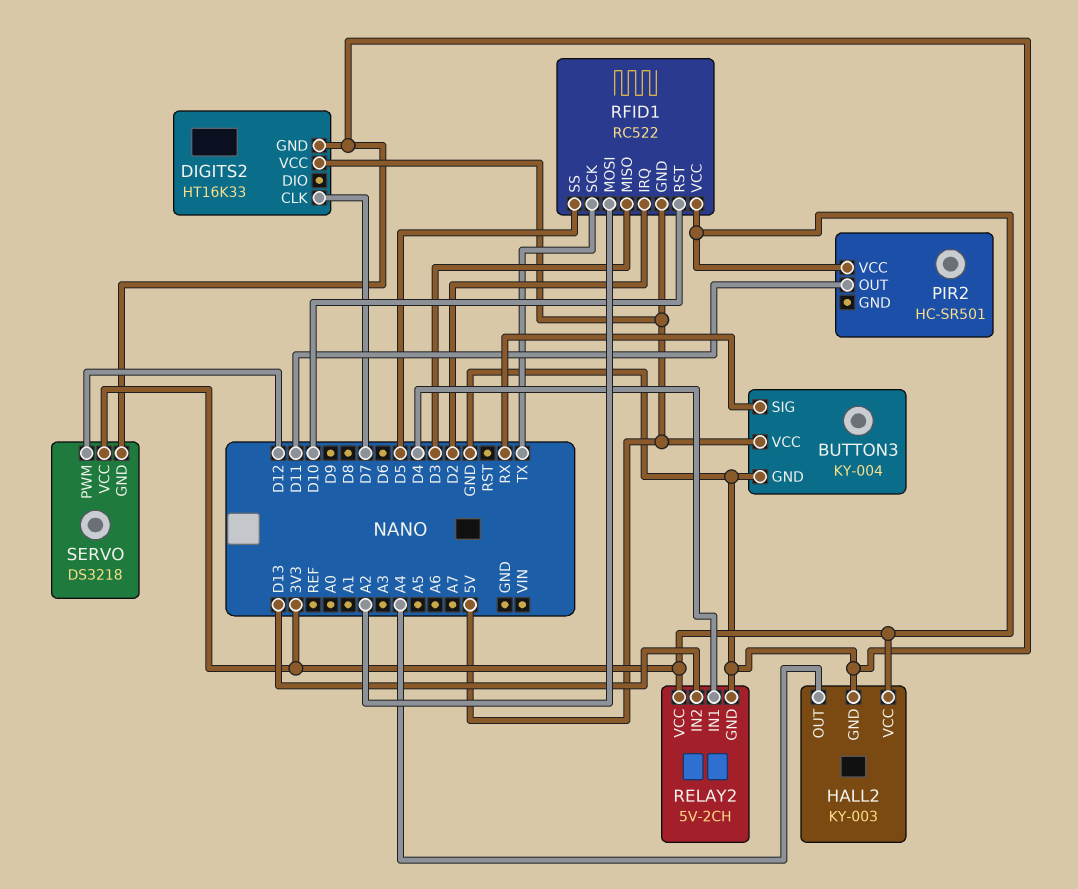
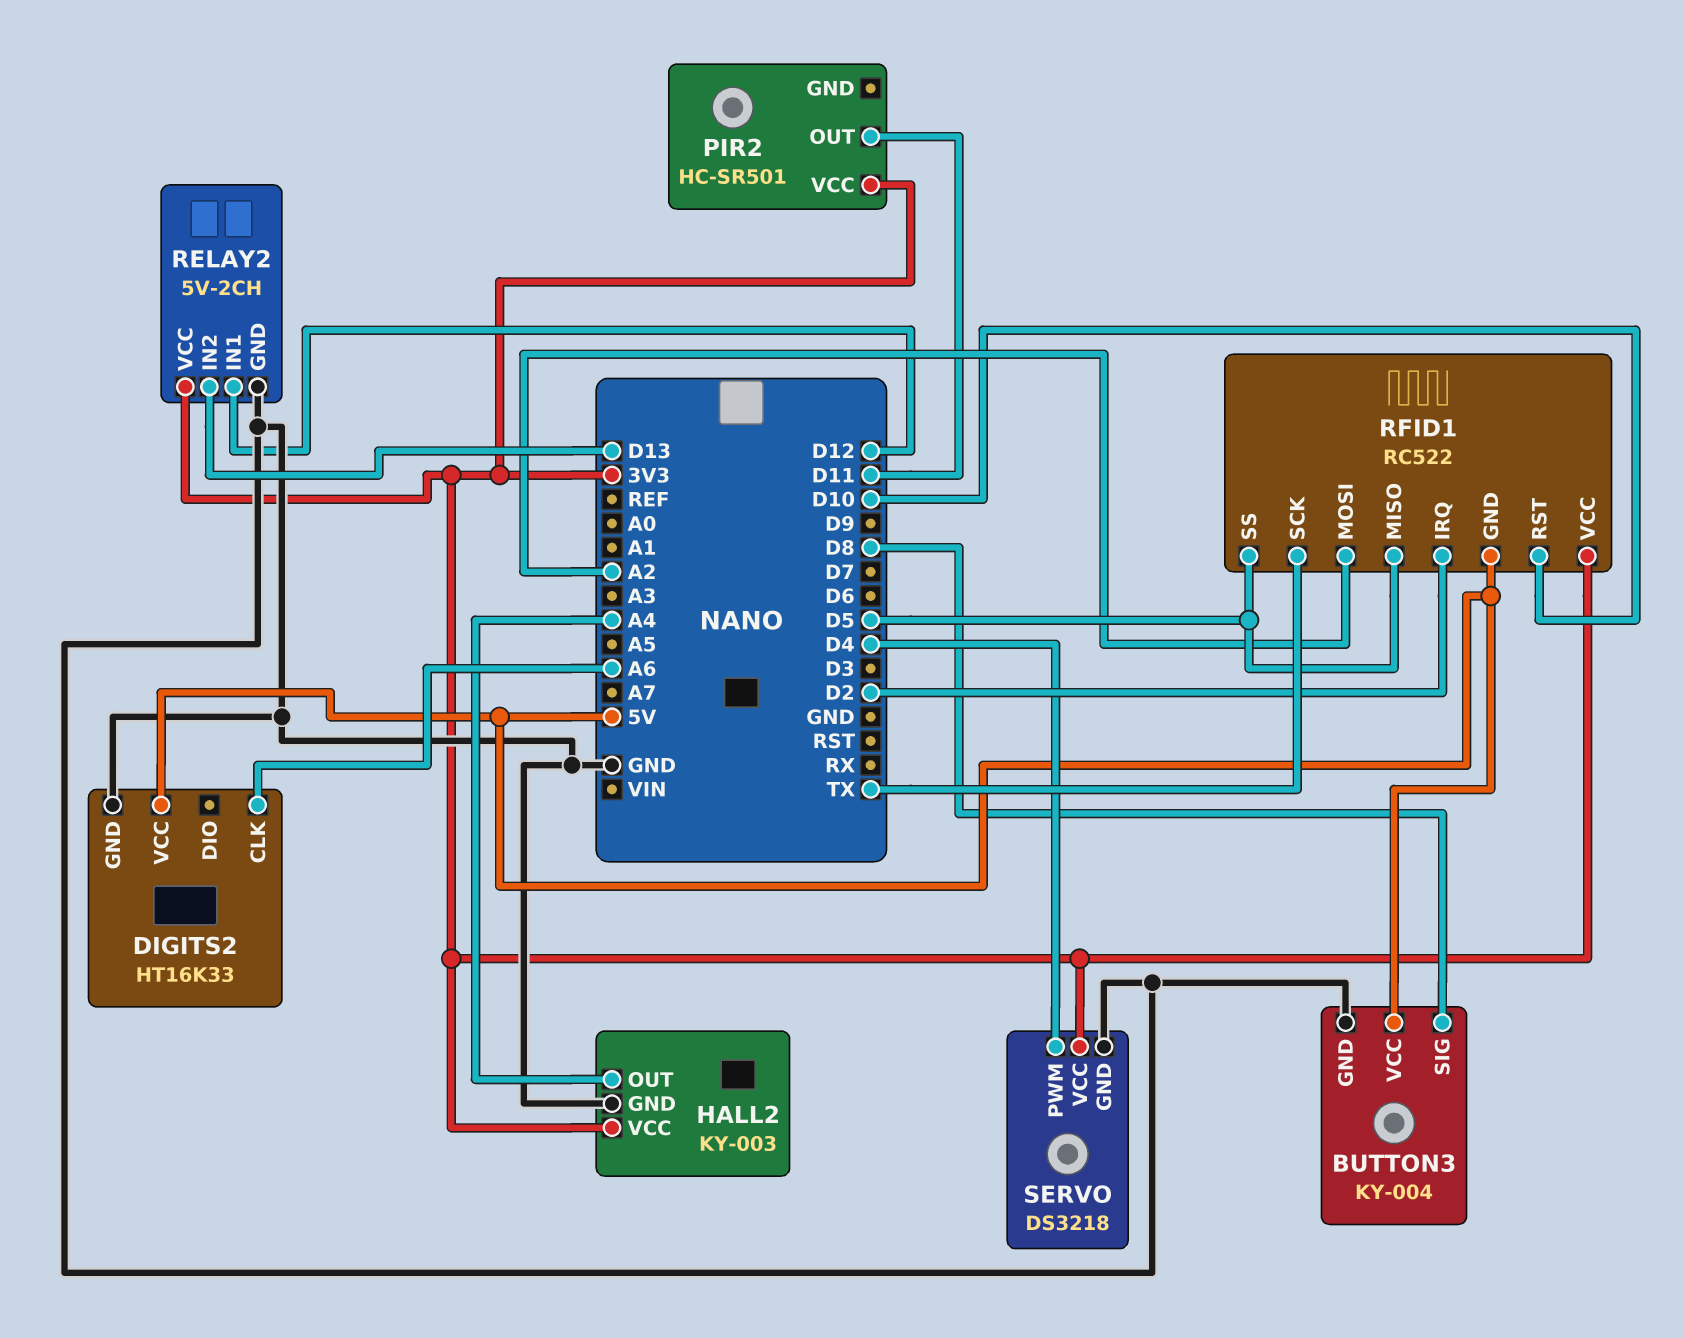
BUTTON3 pin SIG: RX -> D8
DIGITS2 pin CLK: D7 -> A6
RELAY2 pin IN1: D4 -> D12
RFID1 pin MISO: D3 -> D5
SERVO pin PWM: D12 -> D4

